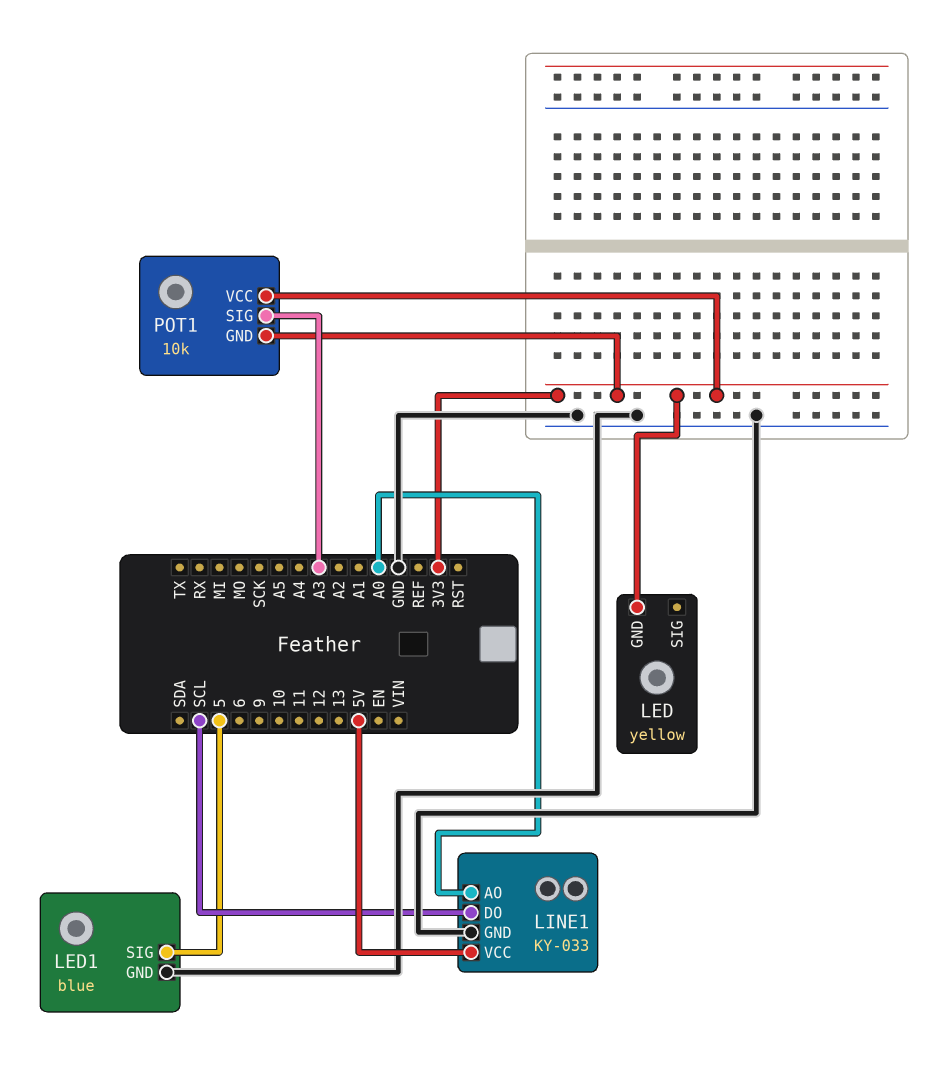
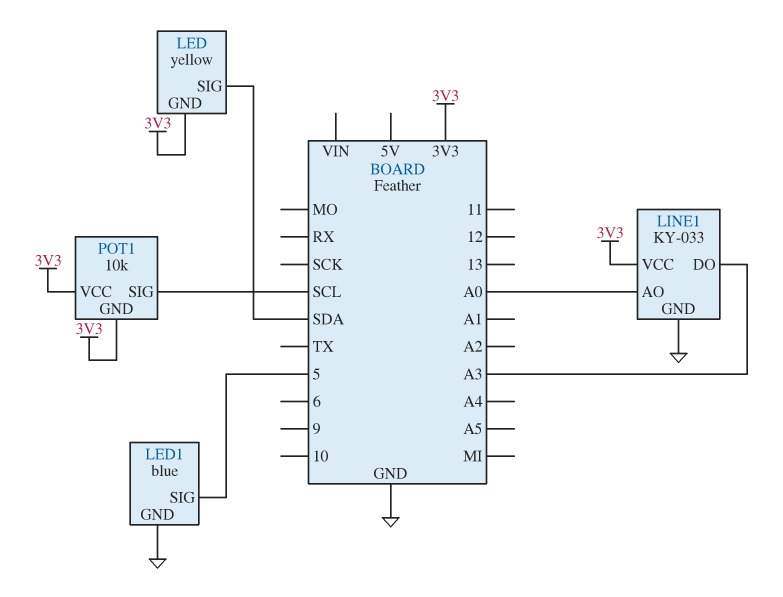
LED pin SIG: none -> SDA
LINE1 pin DO: SCL -> A3
LINE1 pin VCC: 5V -> 3V3
POT1 pin SIG: A3 -> SCL

